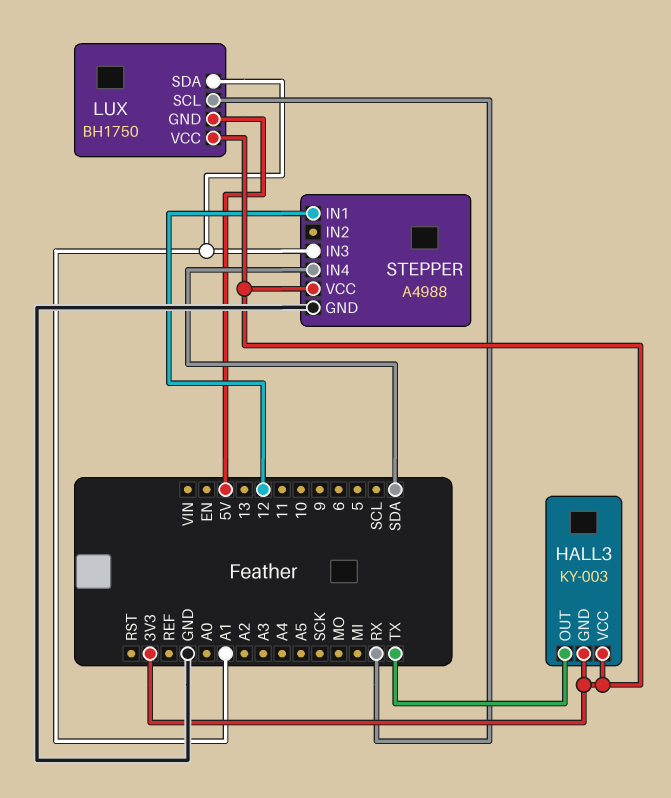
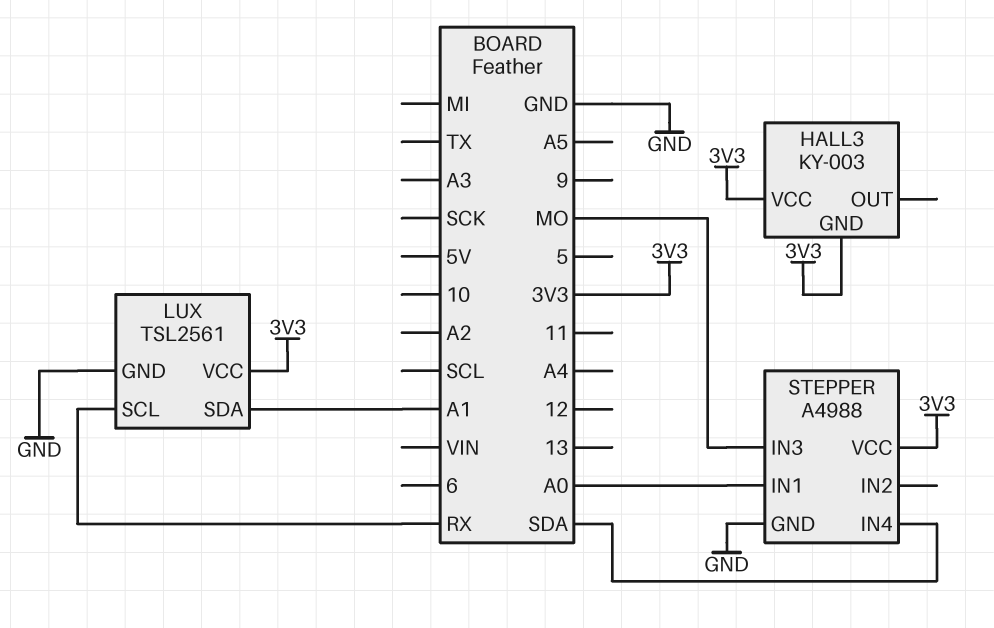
HALL3 pin OUT: TX -> none
LUX: BH1750 -> TSL2561
LUX pin GND: 5V -> GND
STEPPER pin IN1: 12 -> A0
STEPPER pin IN3: A1 -> MO

